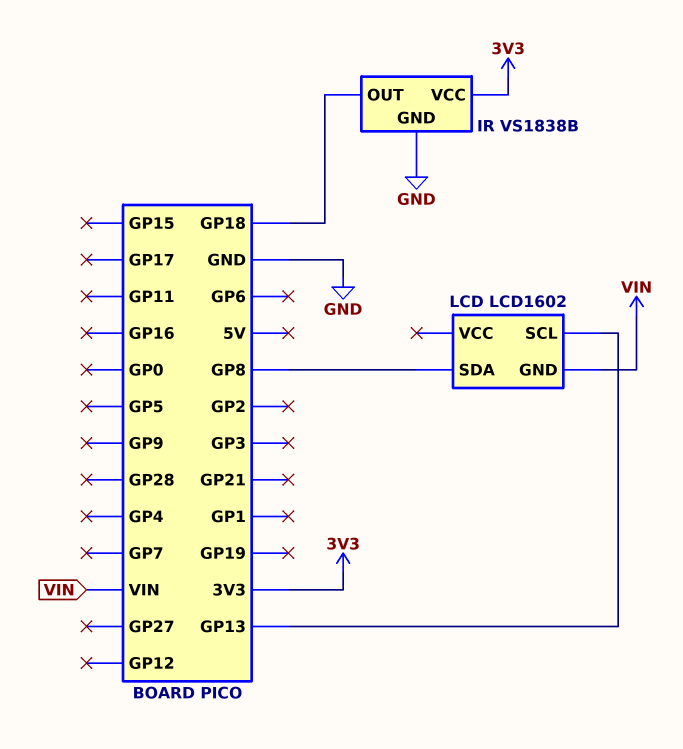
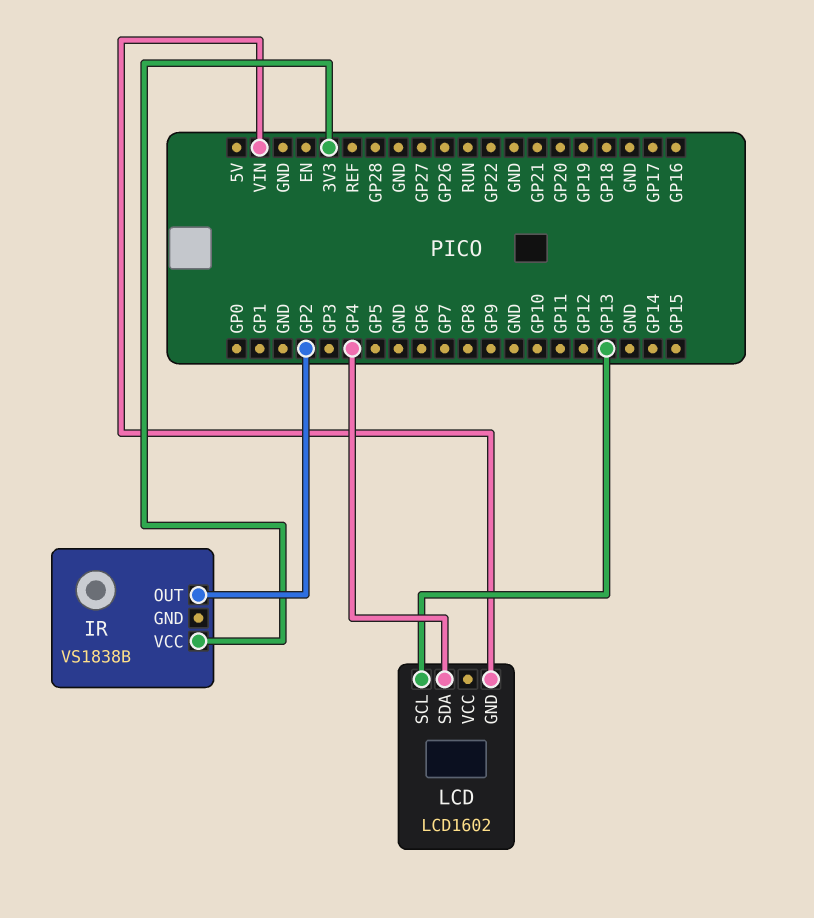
IR pin GND: GND -> none
IR pin OUT: GP18 -> GP2
LCD pin SDA: GP8 -> GP4

